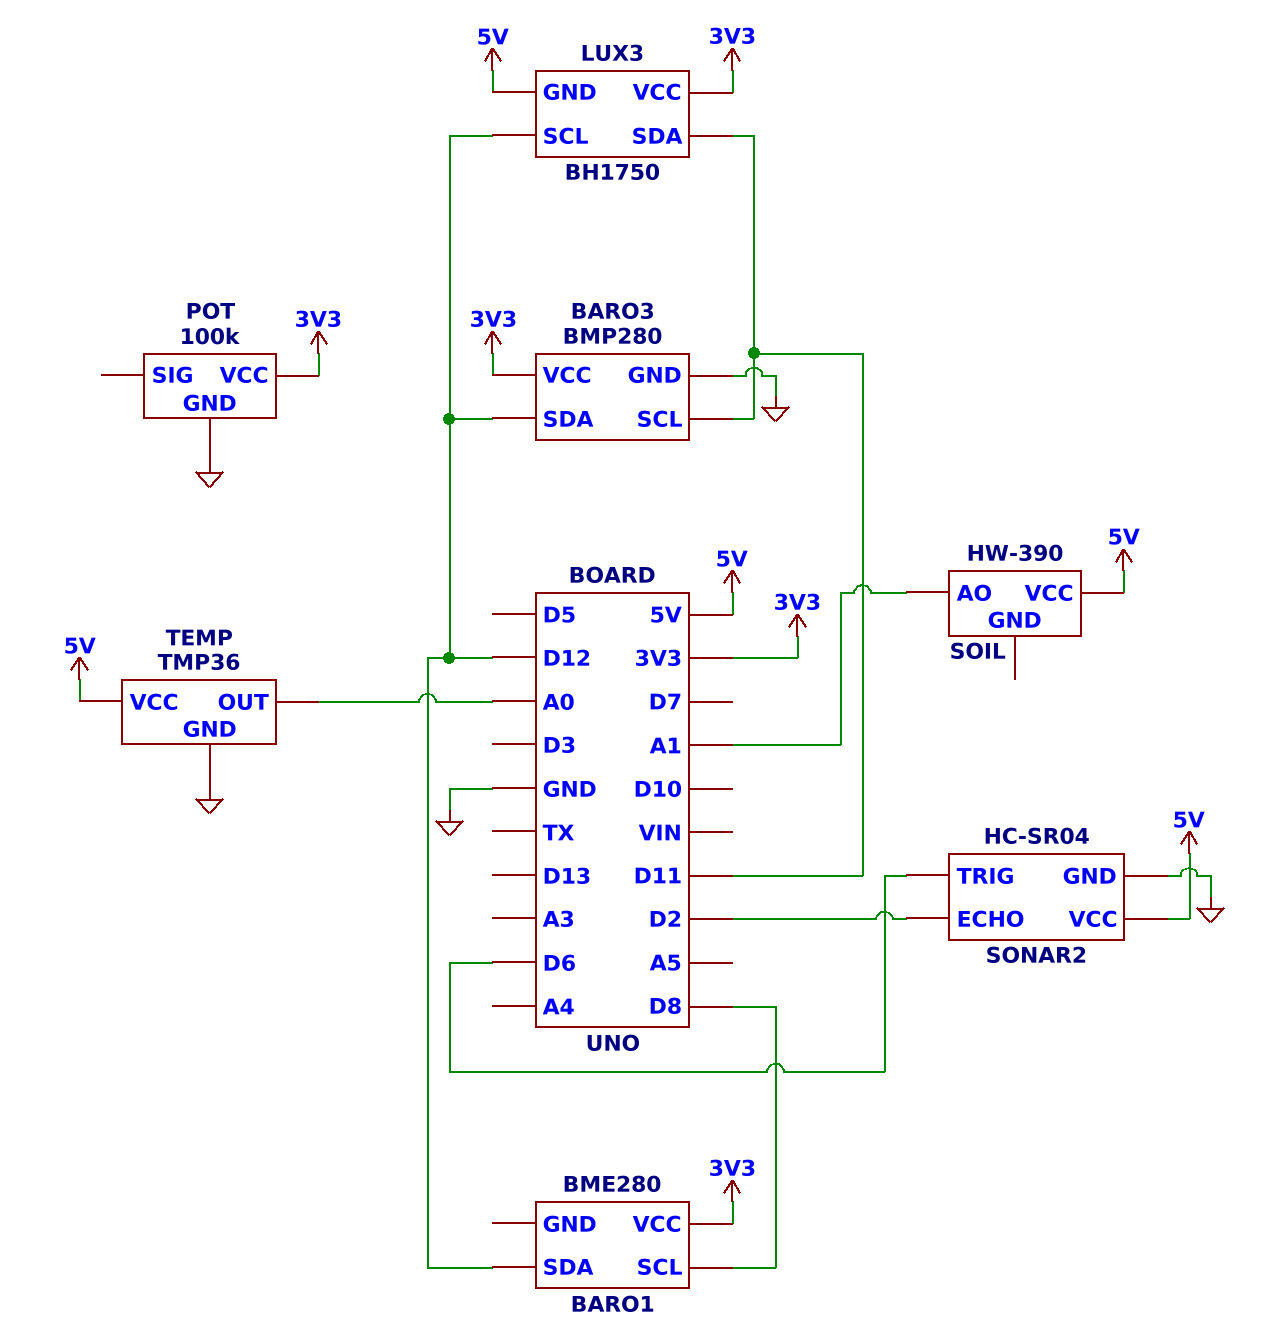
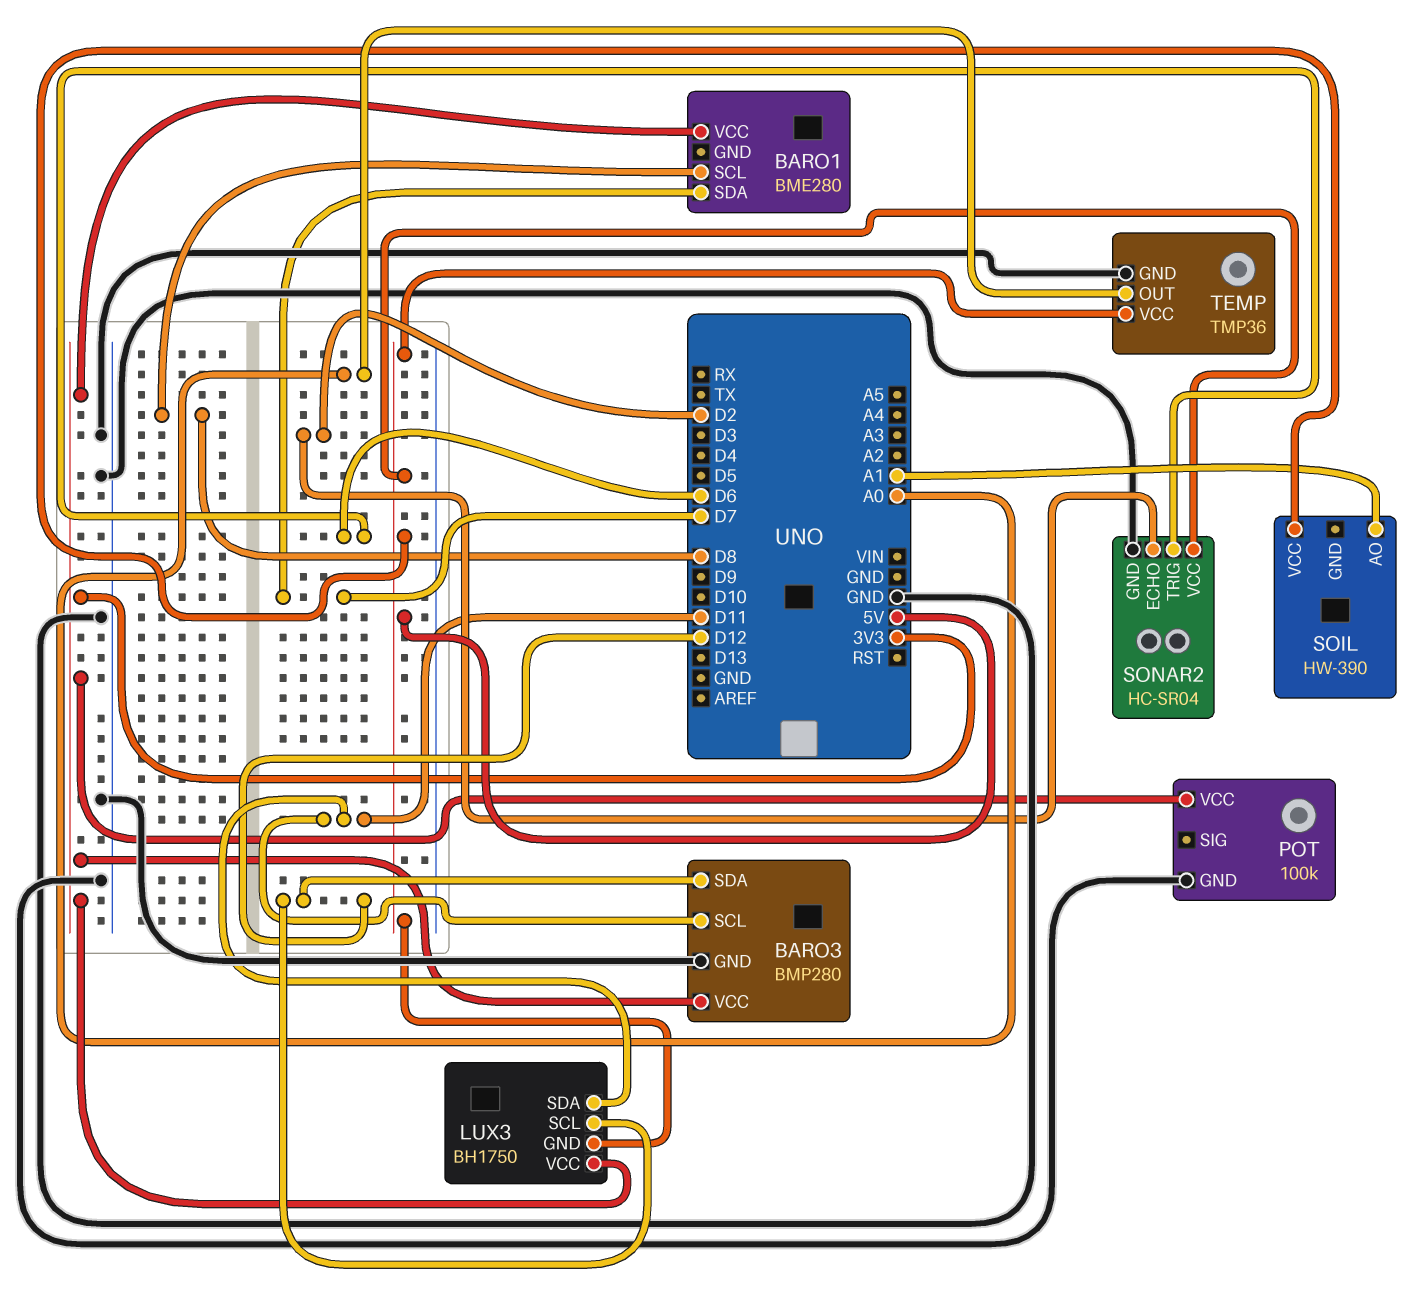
BARO1 pin SDA: D12 -> D7

